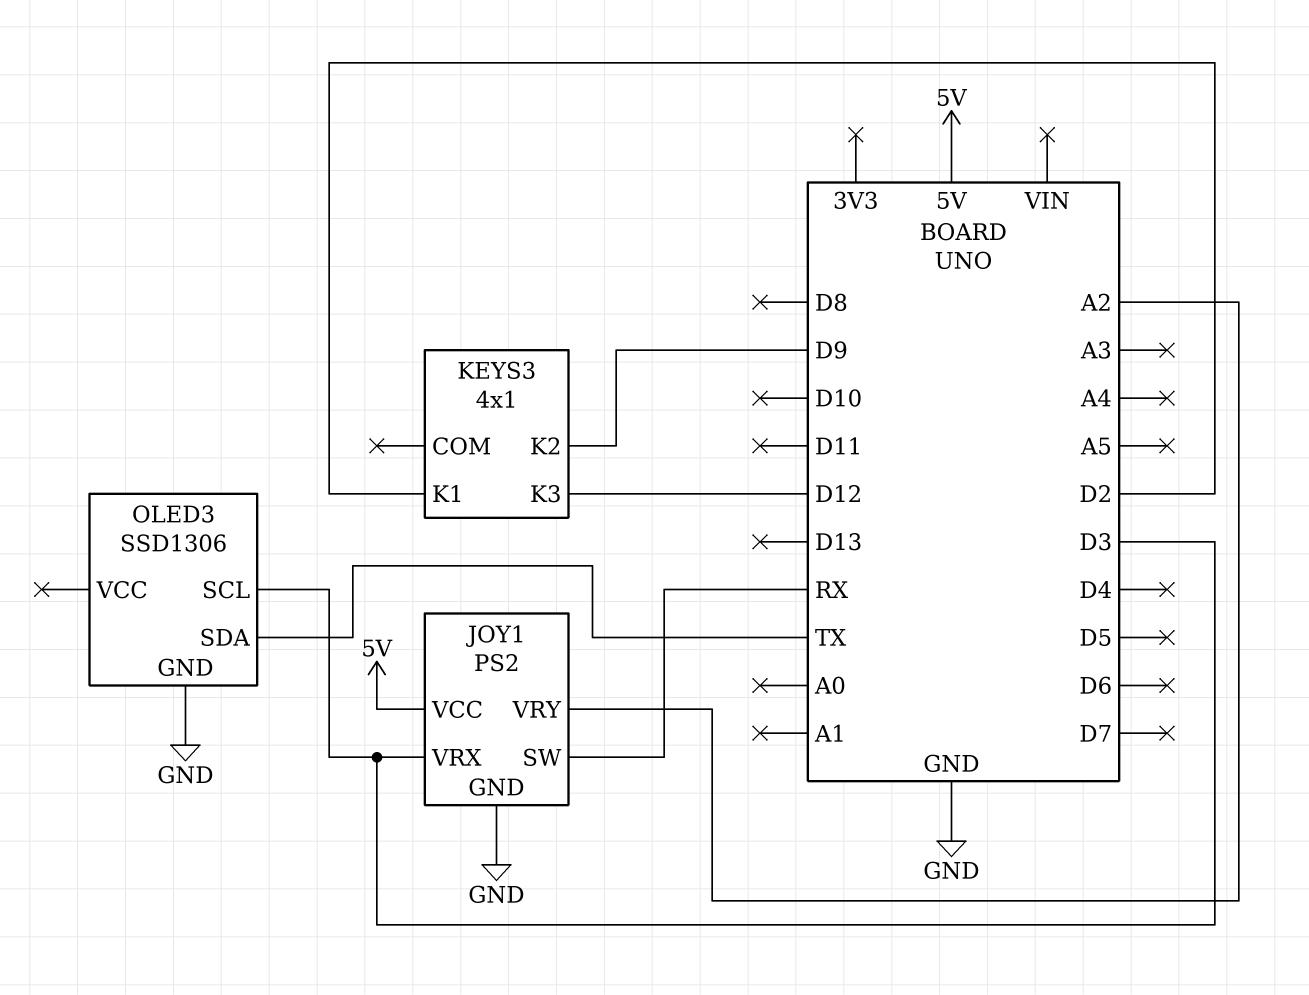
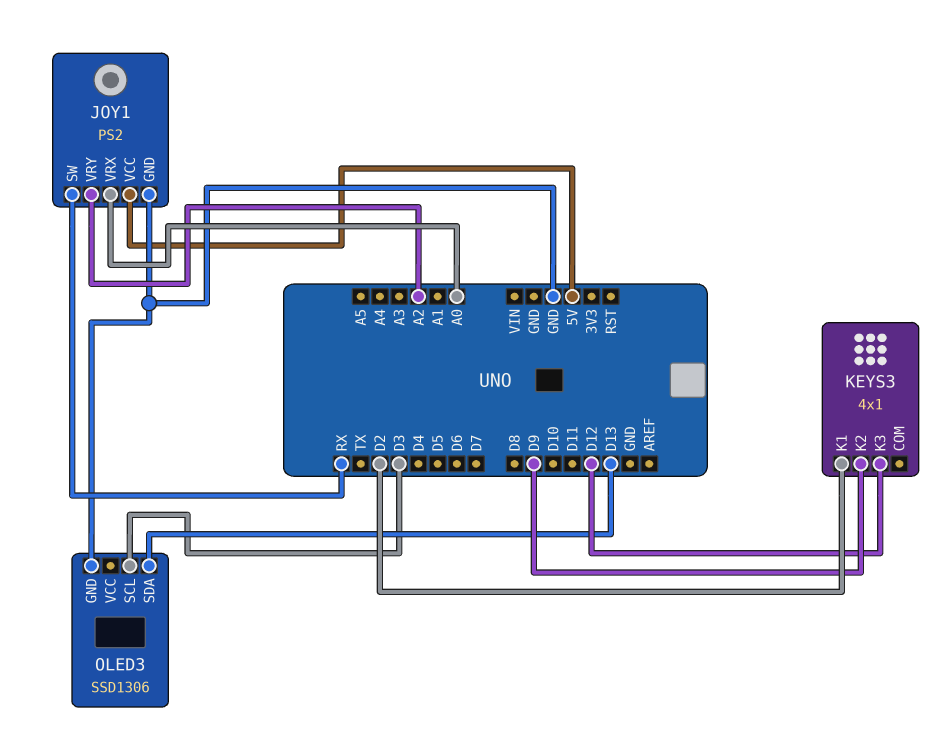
JOY1 pin VRX: D3 -> A0
OLED3 pin SDA: TX -> D13

